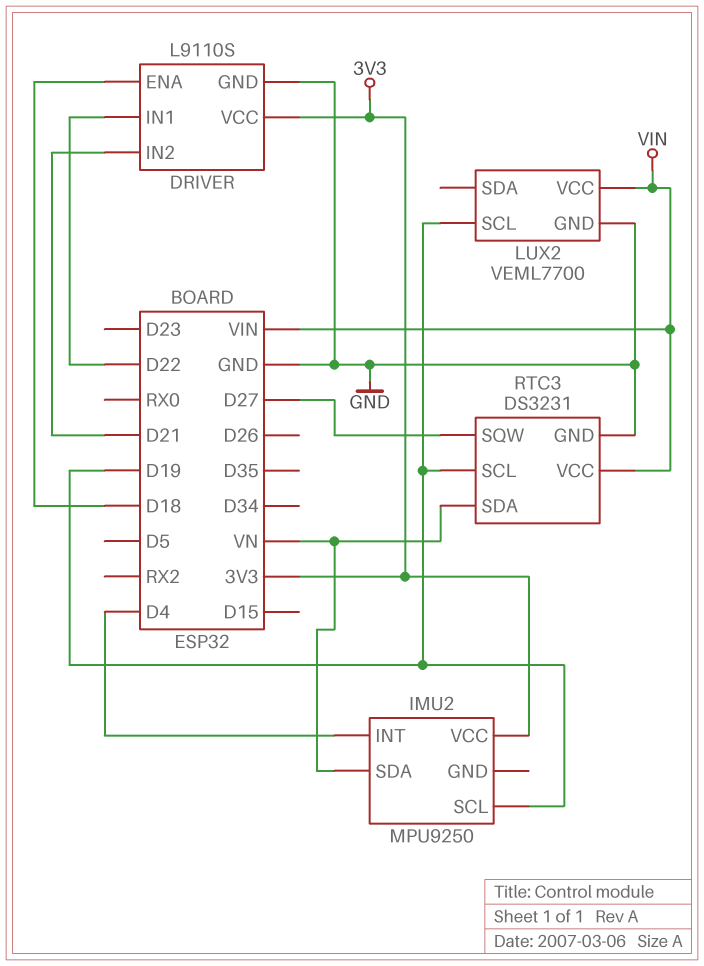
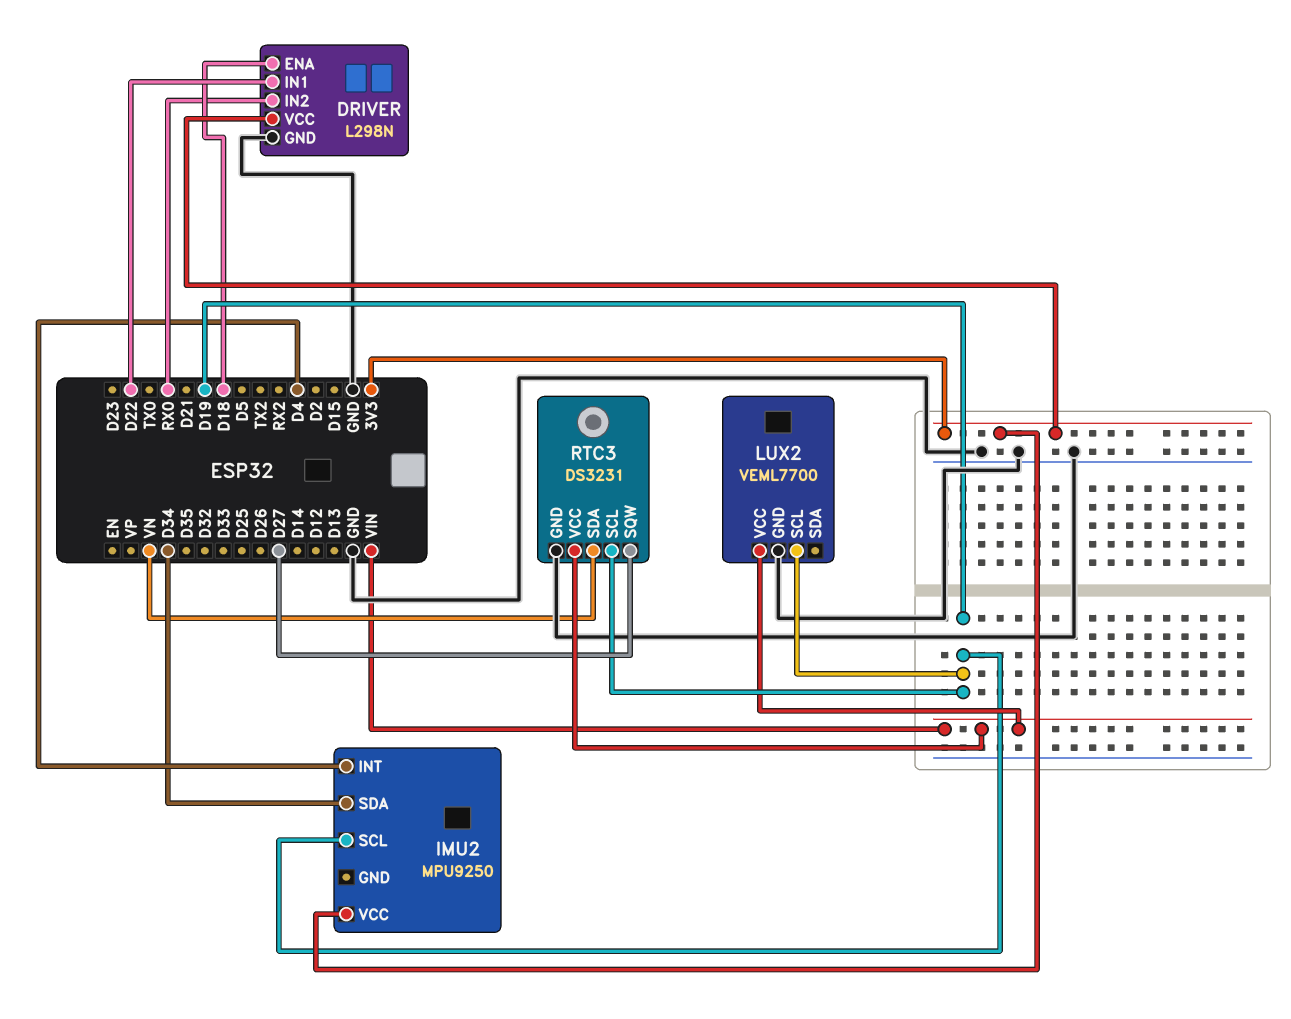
DRIVER: L9110S -> L298N
DRIVER pin IN2: D21 -> RX0
IMU2 pin SDA: VN -> D34

